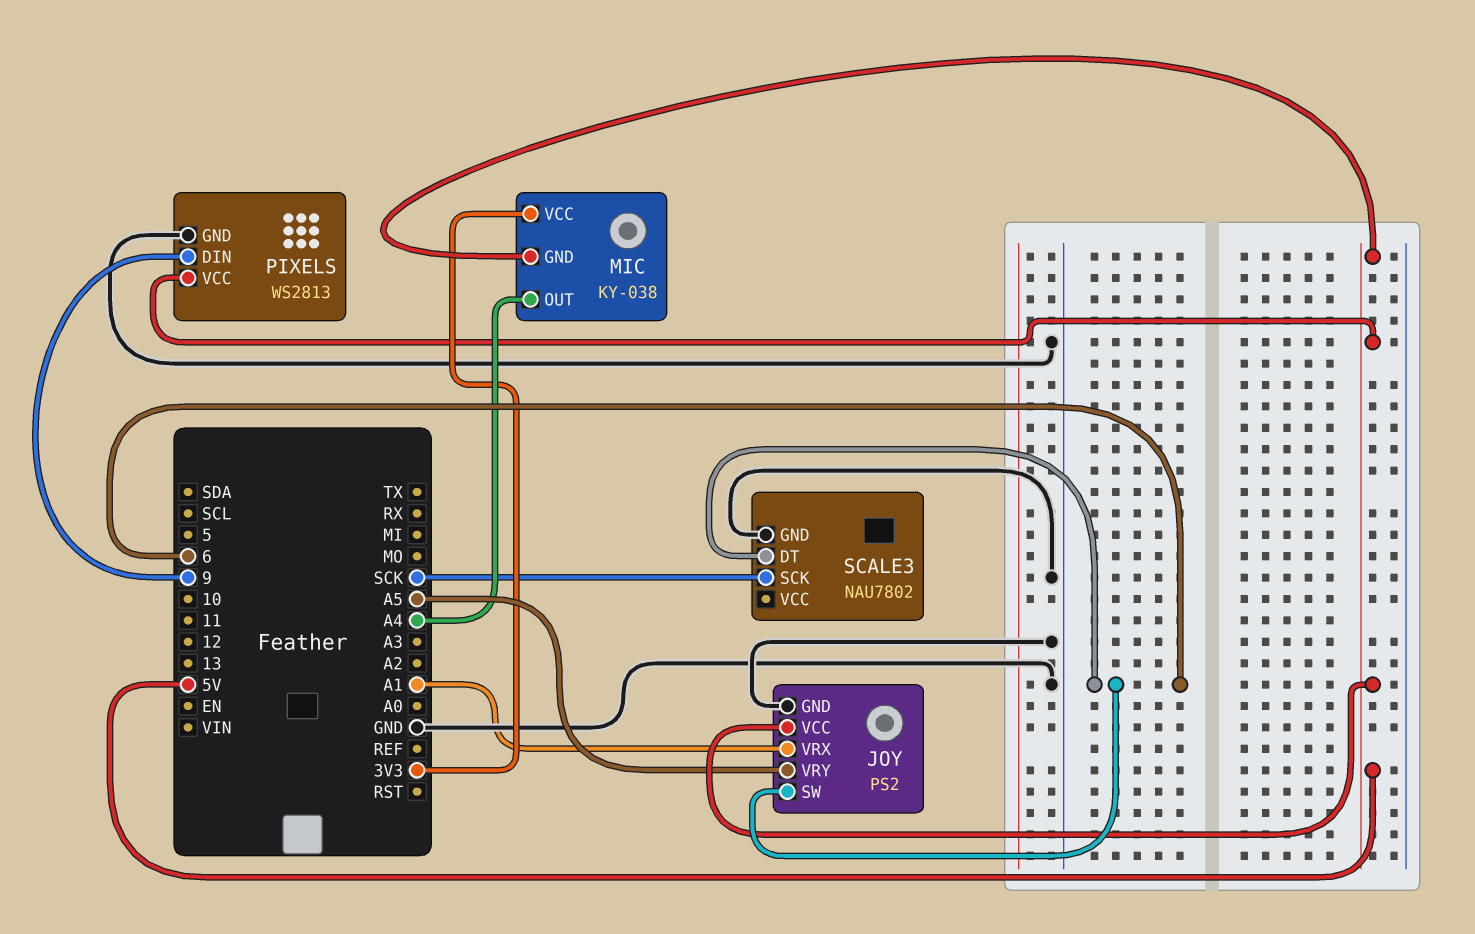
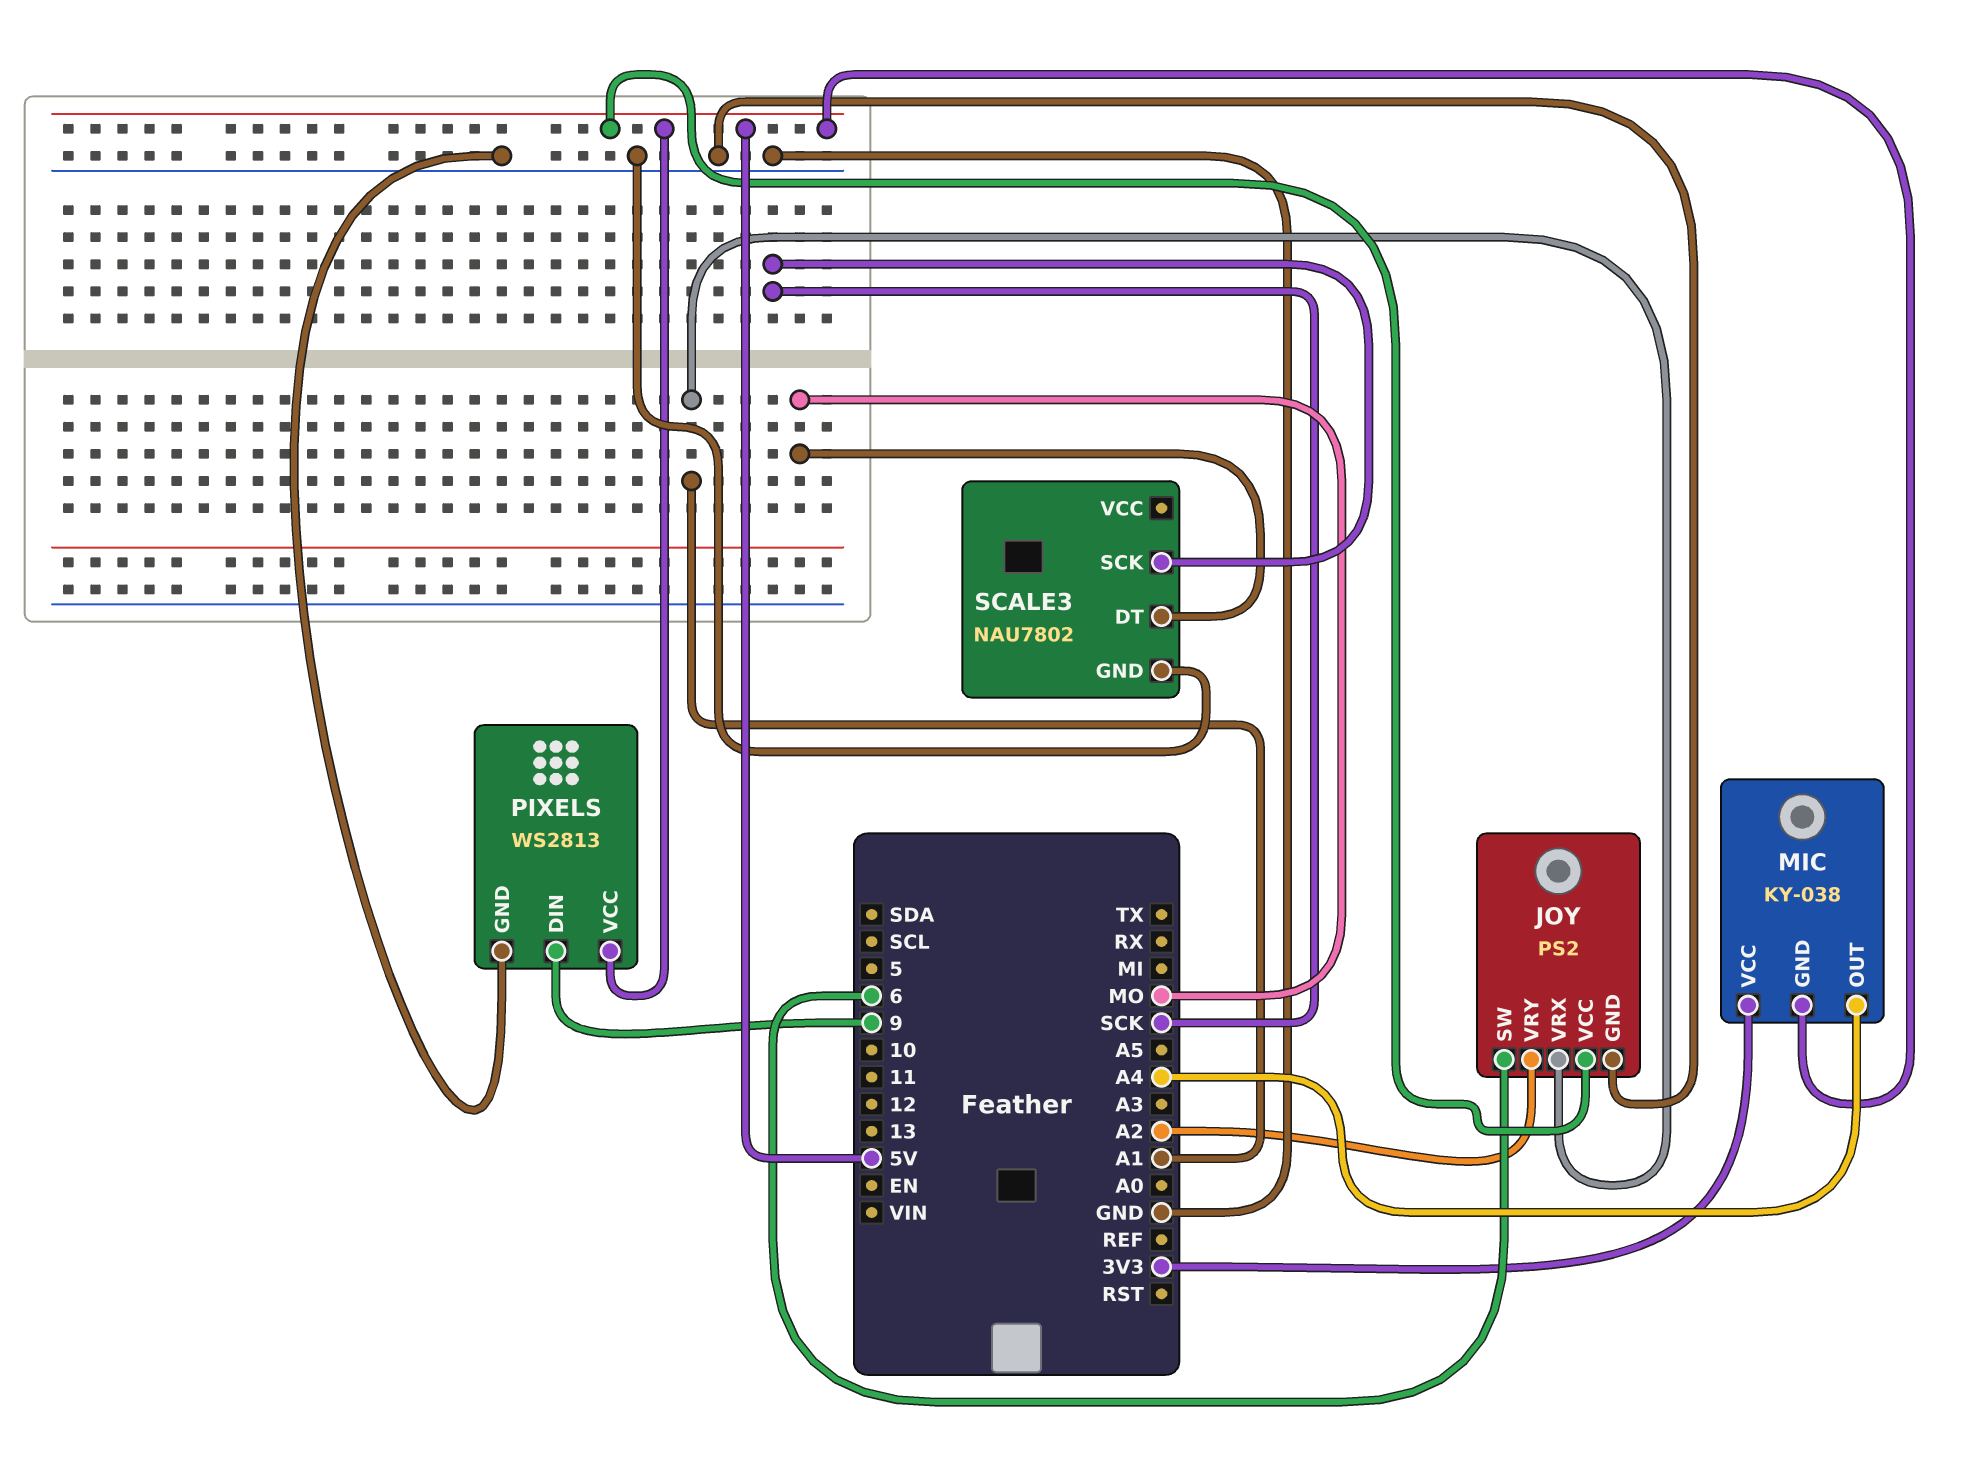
JOY pin VRY: A5 -> A2
SCALE3 pin DT: 6 -> MO

